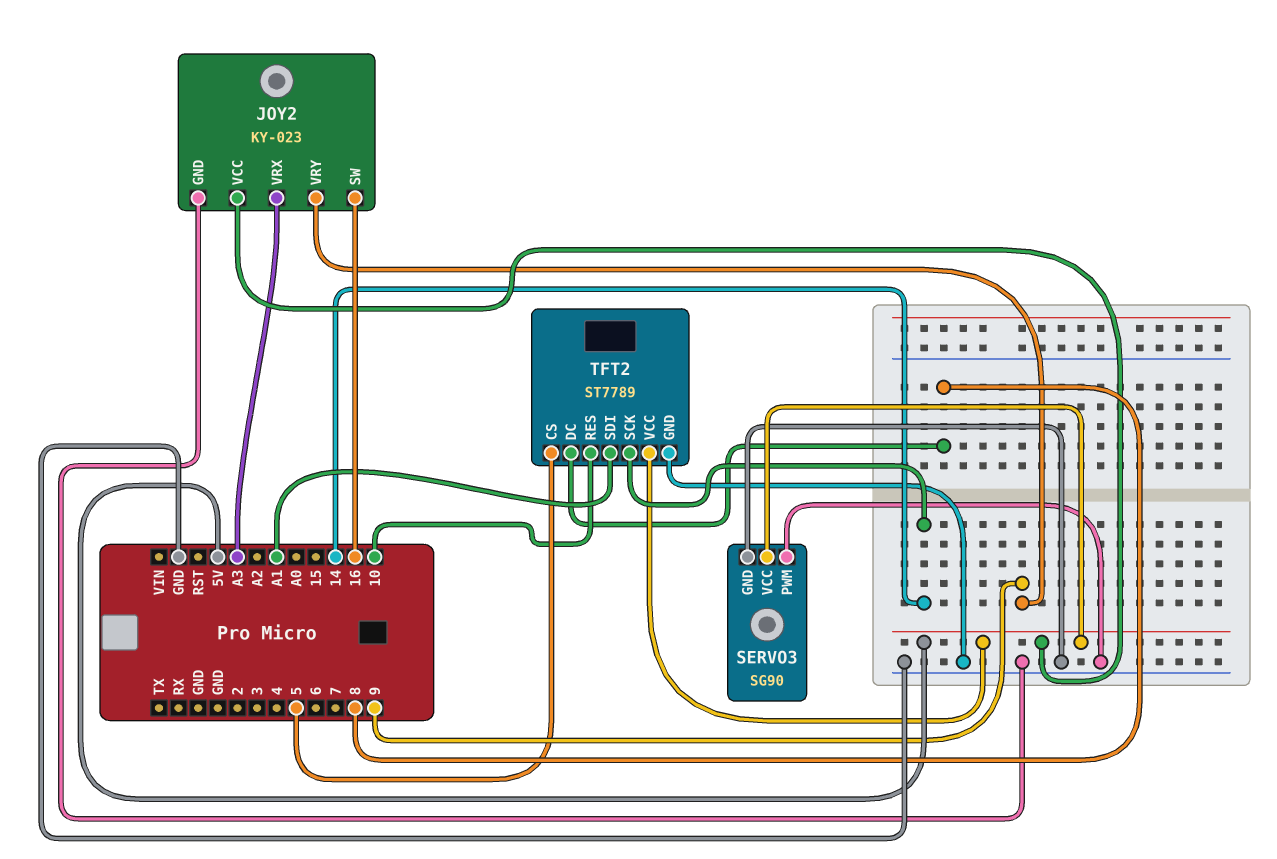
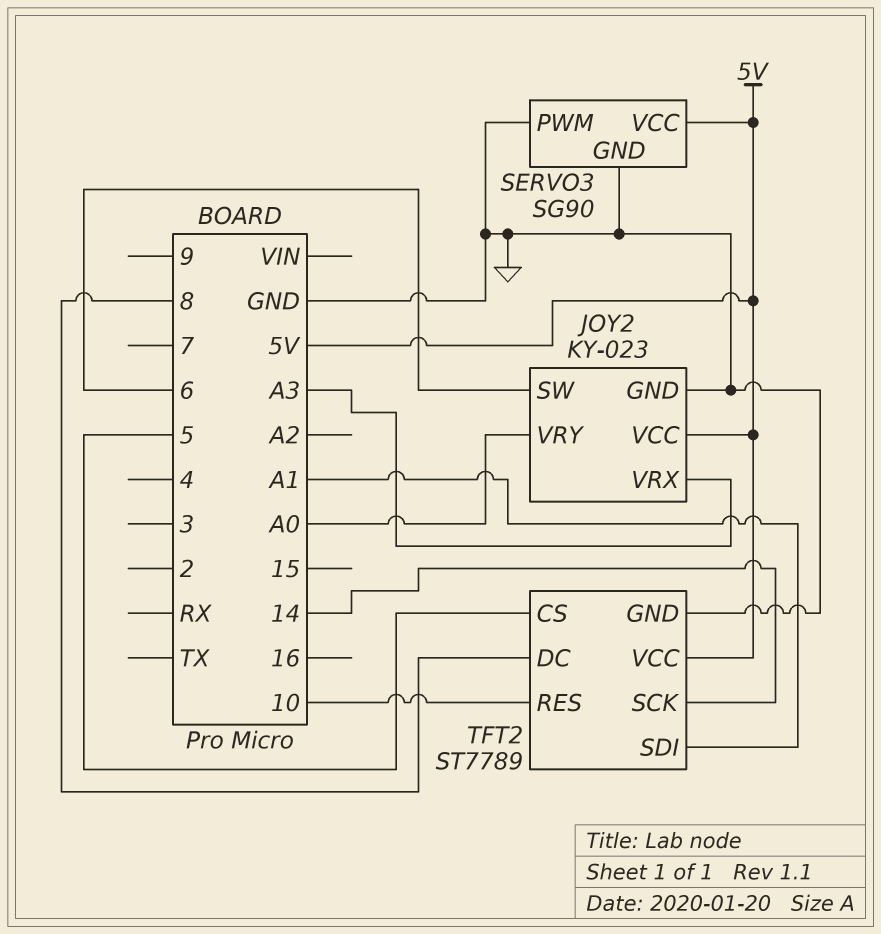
JOY2 pin SW: 16 -> 6
JOY2 pin VRY: 9 -> A0

